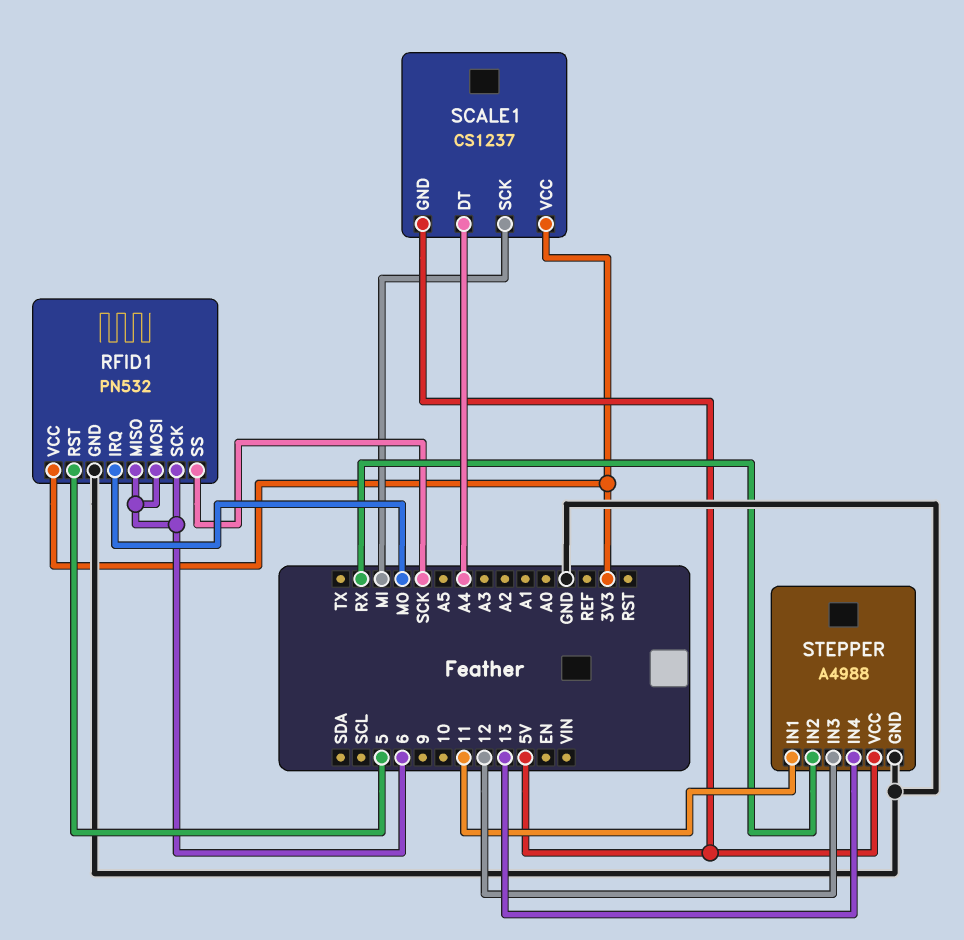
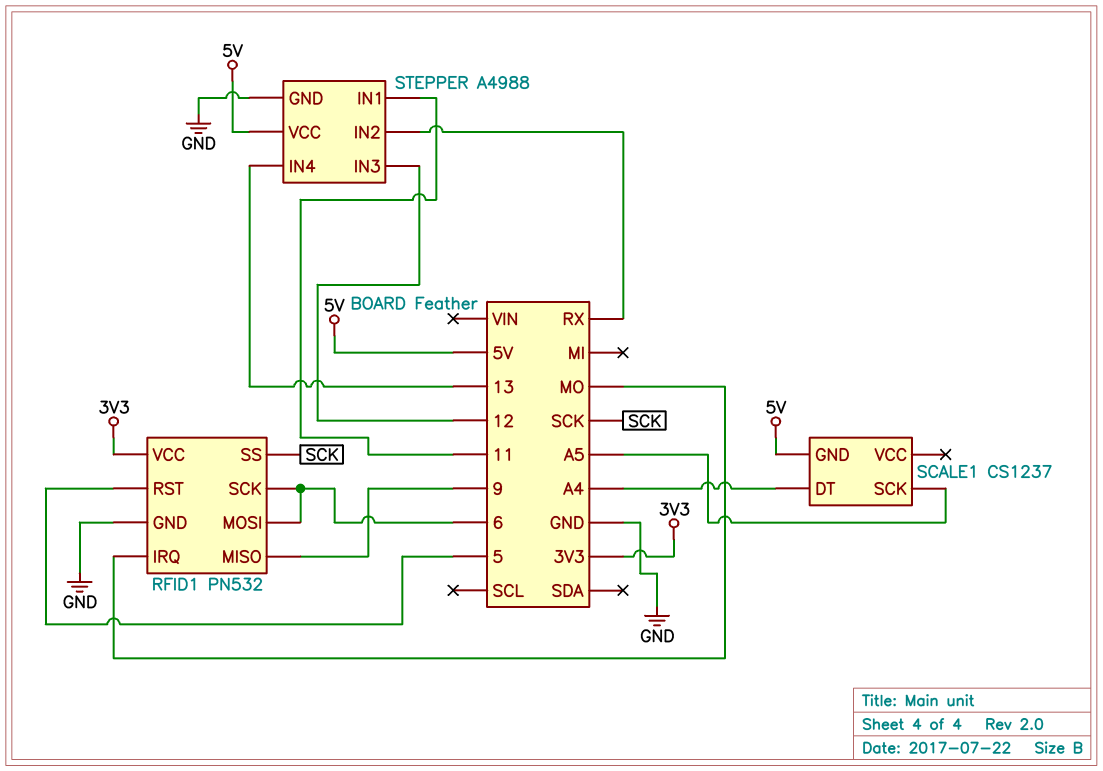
RFID1 pin MISO: 6 -> 9
SCALE1 pin SCK: MI -> A5
SCALE1 pin VCC: 3V3 -> none

